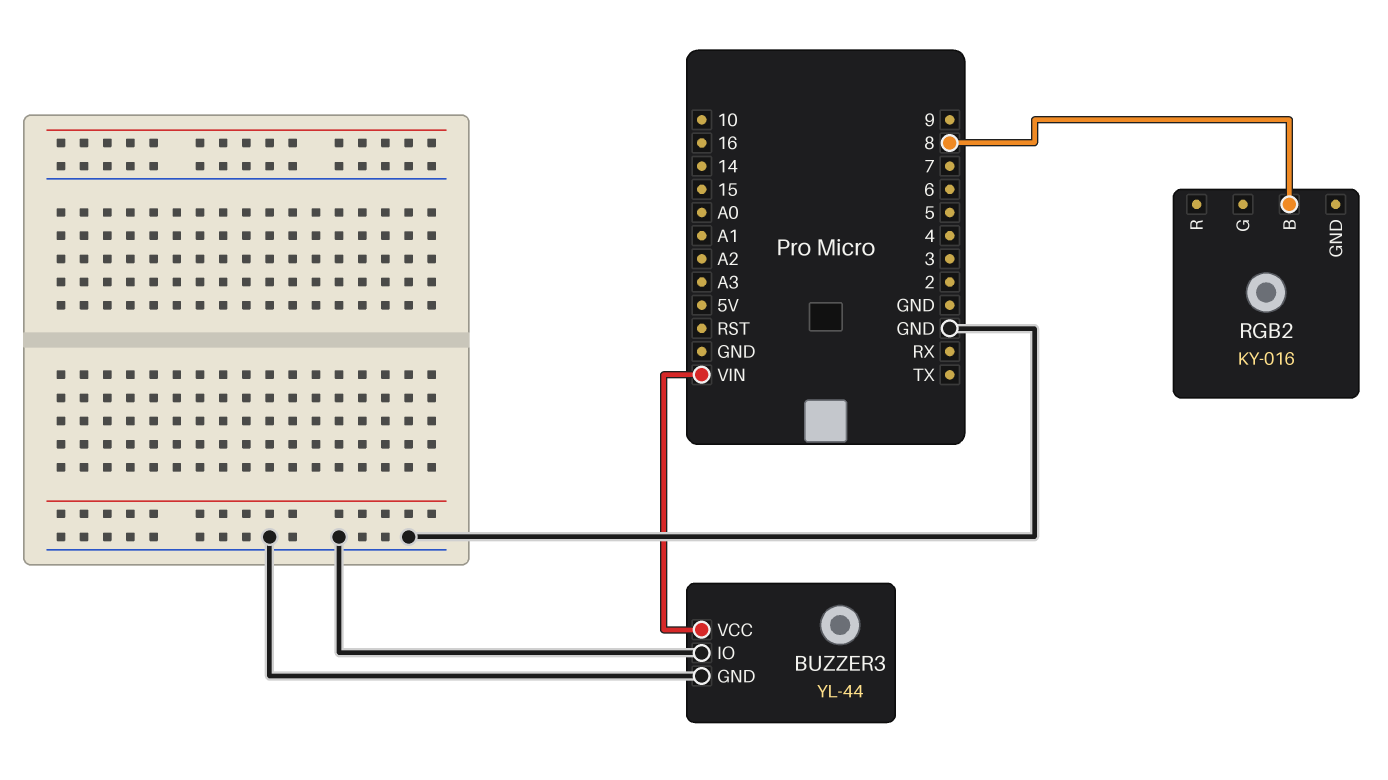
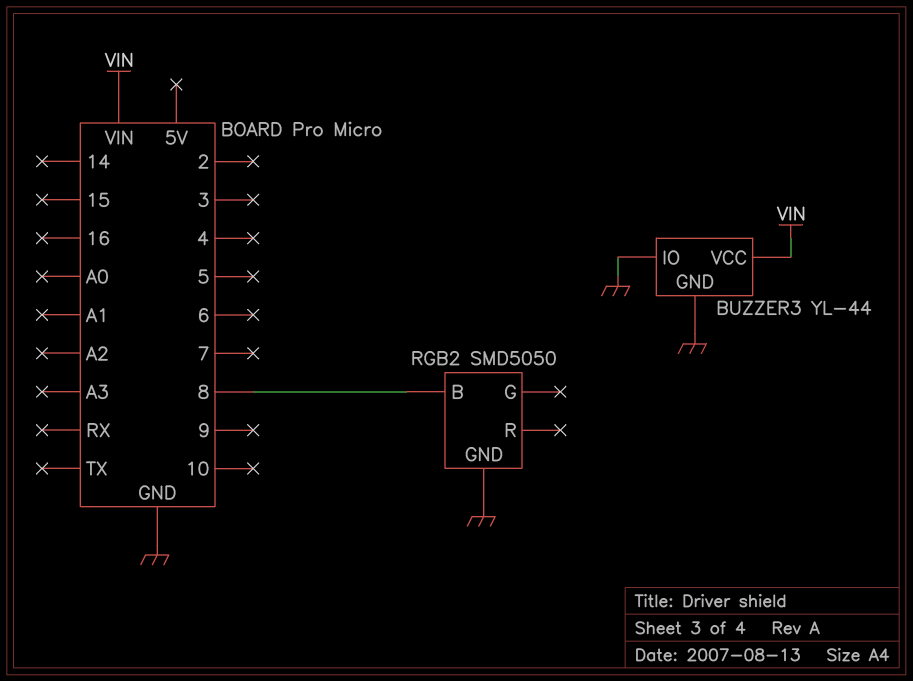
RGB2: KY-016 -> SMD5050
RGB2 pin GND: none -> GND

